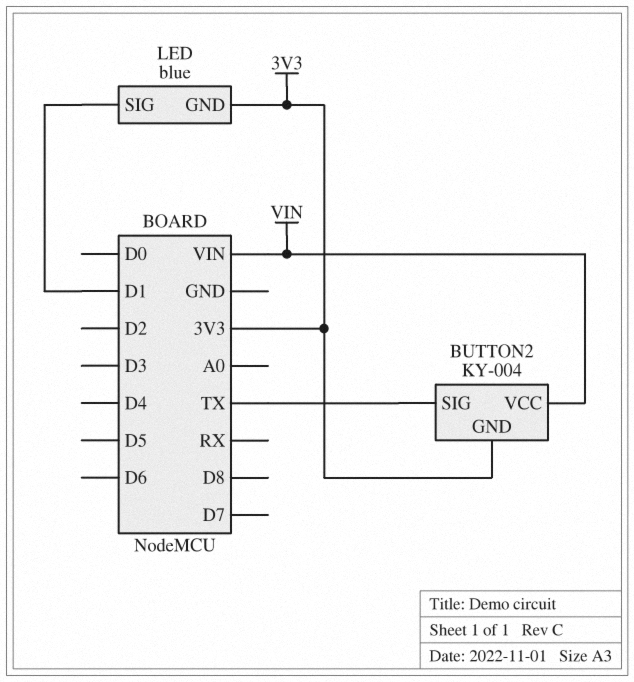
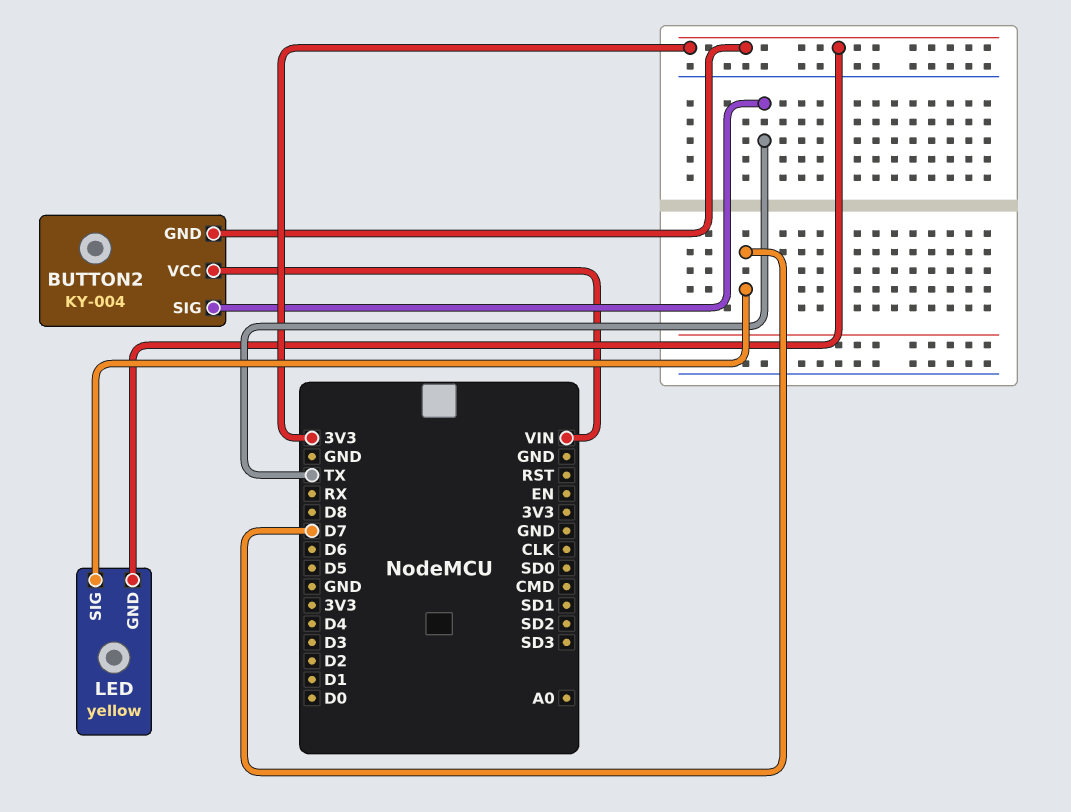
LED: blue -> yellow
LED pin SIG: D1 -> D7

